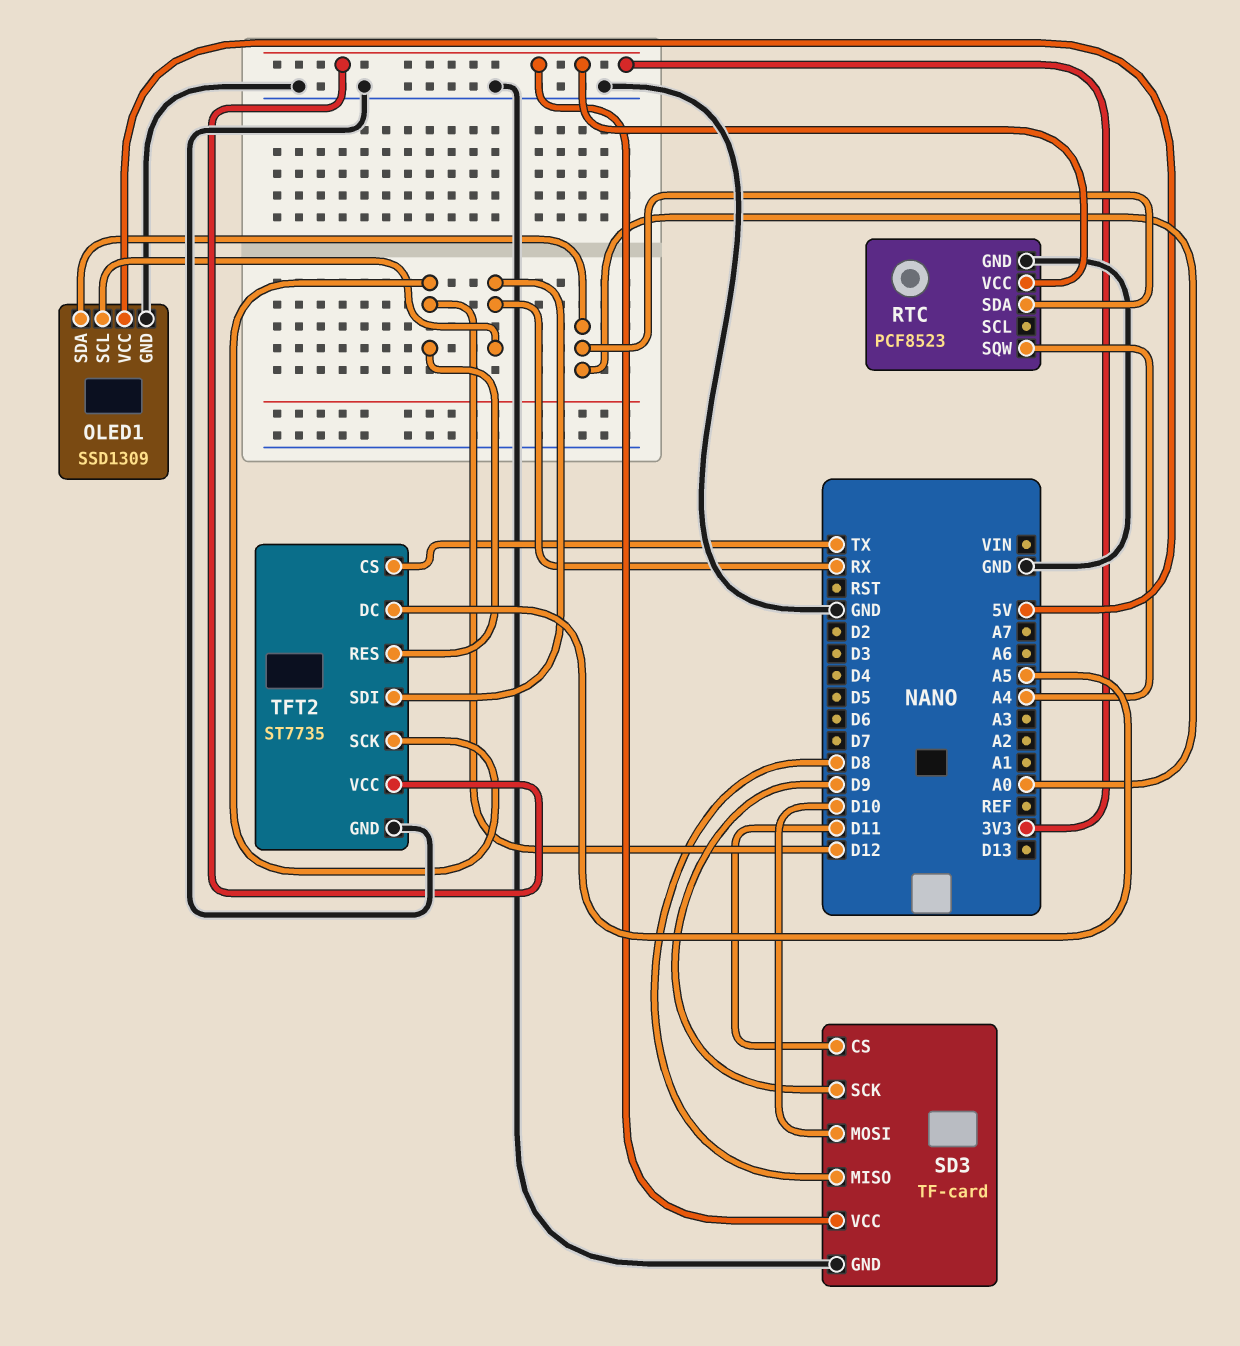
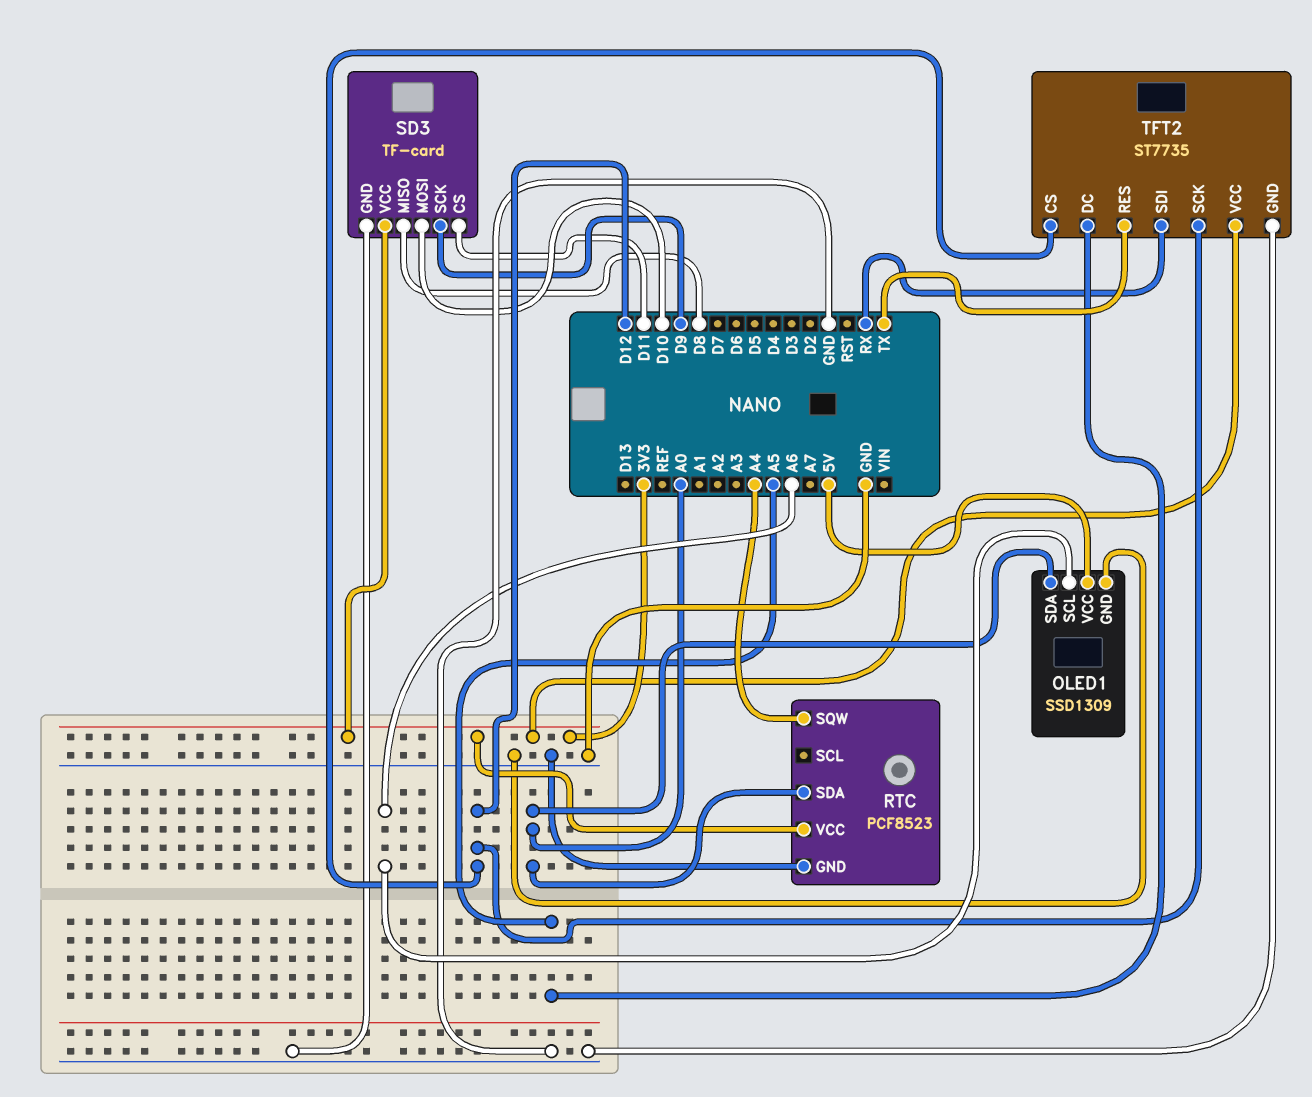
OLED1 pin SCL: RX -> A6
TFT2 pin CS: TX -> D12
TFT2 pin RES: D12 -> TX

